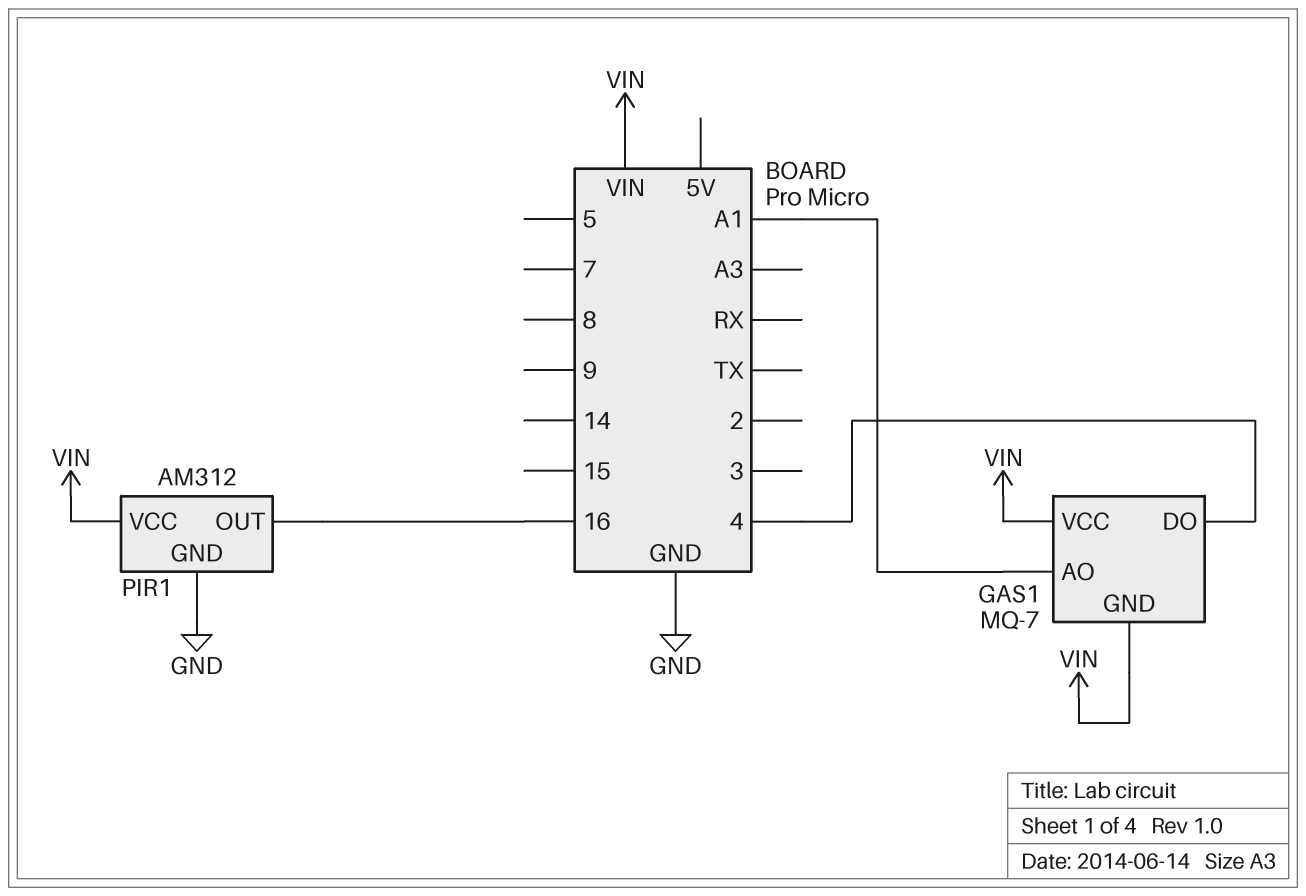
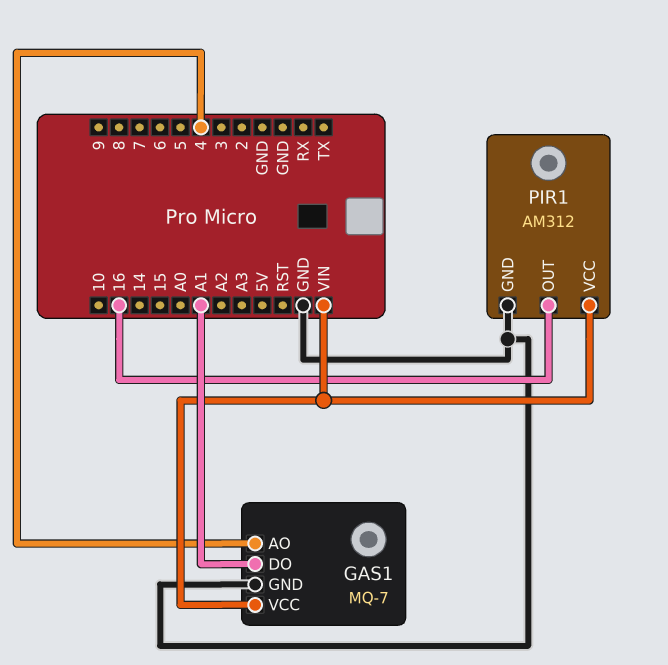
GAS1 pin AO: A1 -> 4
GAS1 pin DO: 4 -> A1
GAS1 pin GND: VIN -> GND

